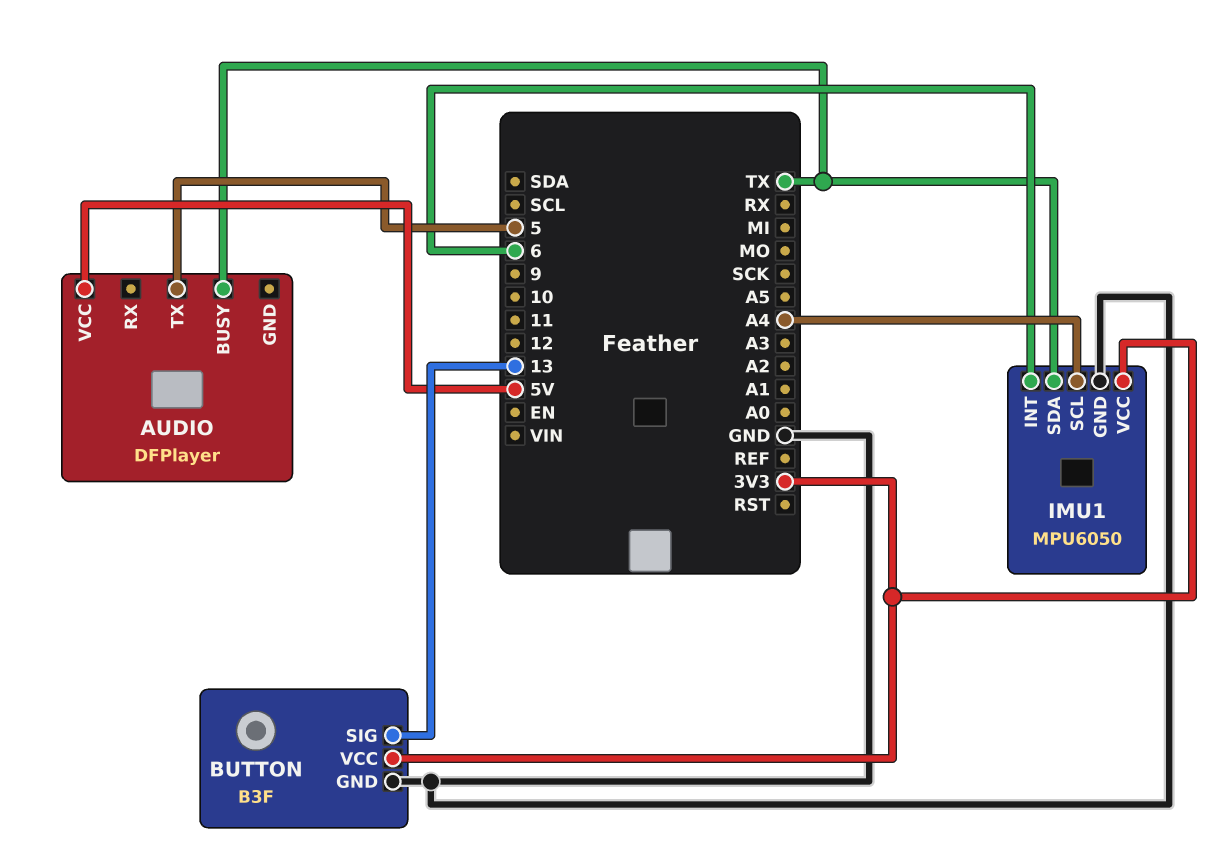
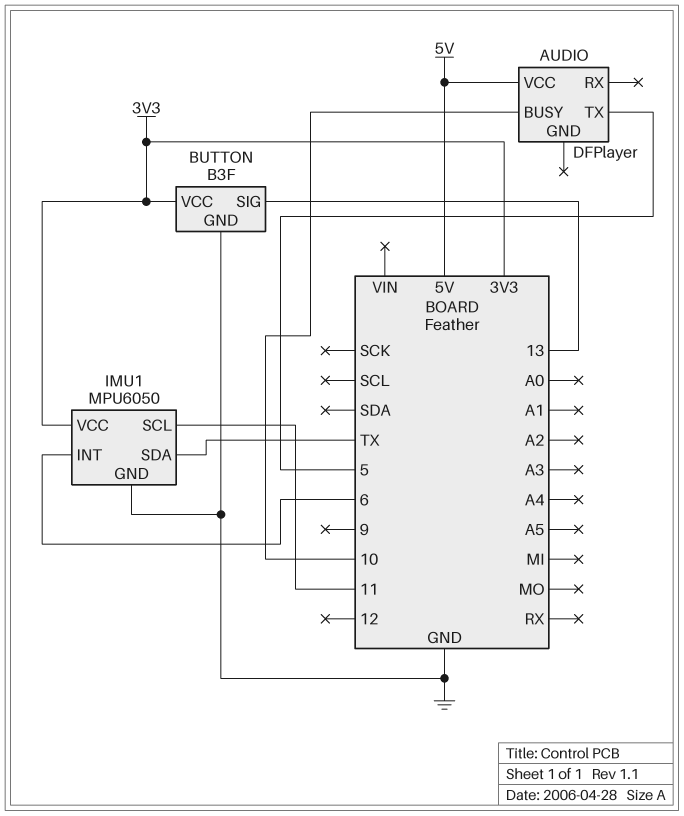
AUDIO pin BUSY: TX -> 10
IMU1 pin SCL: A4 -> 11

